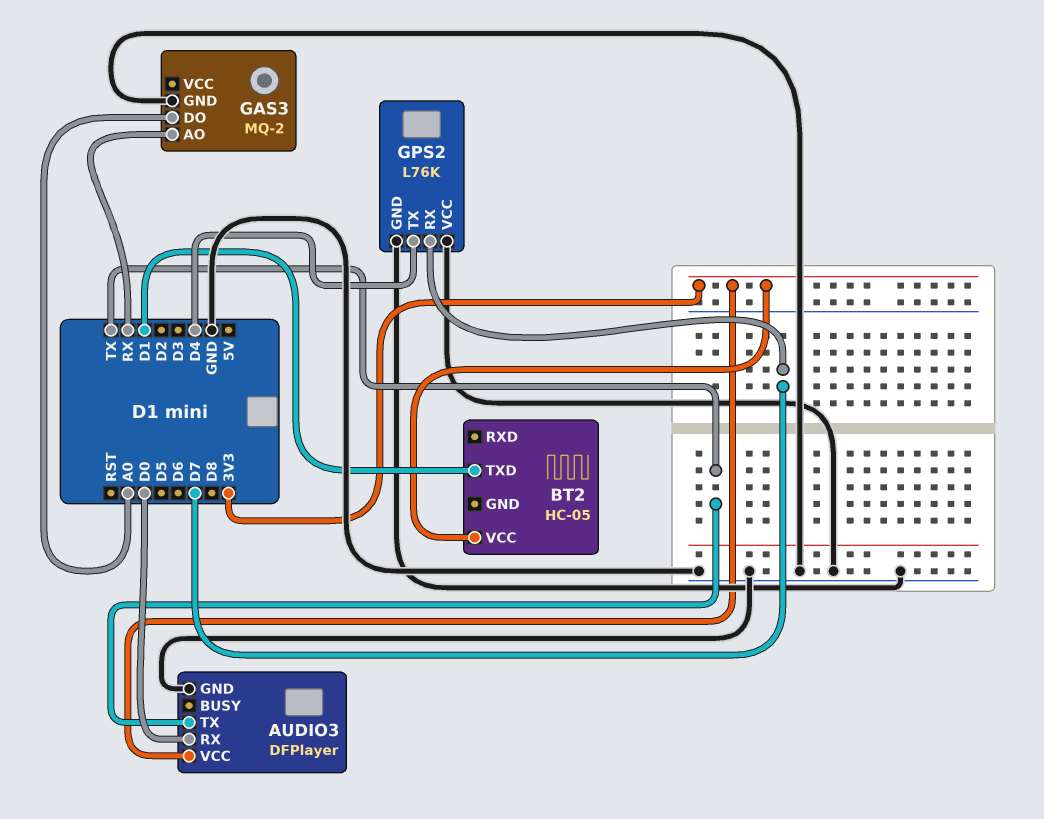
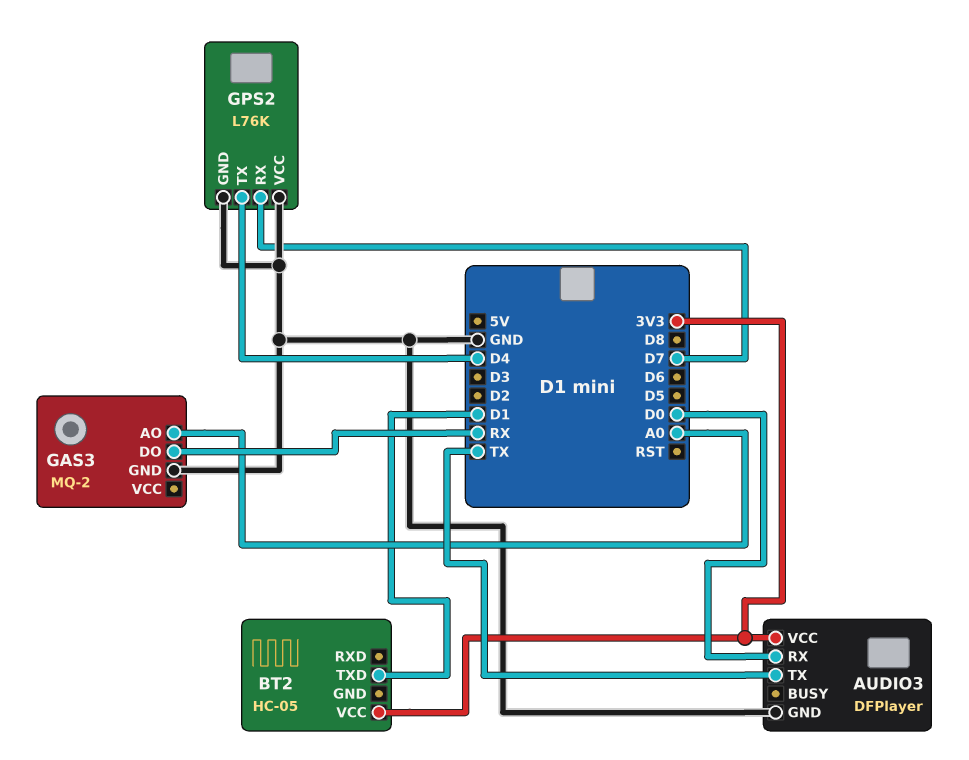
GAS3 pin AO: RX -> A0
GAS3 pin DO: A0 -> RX

